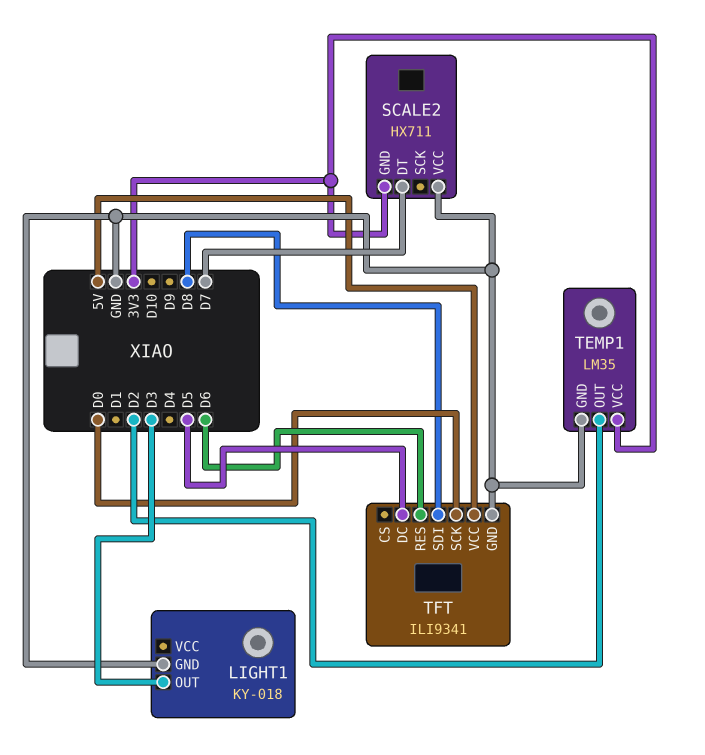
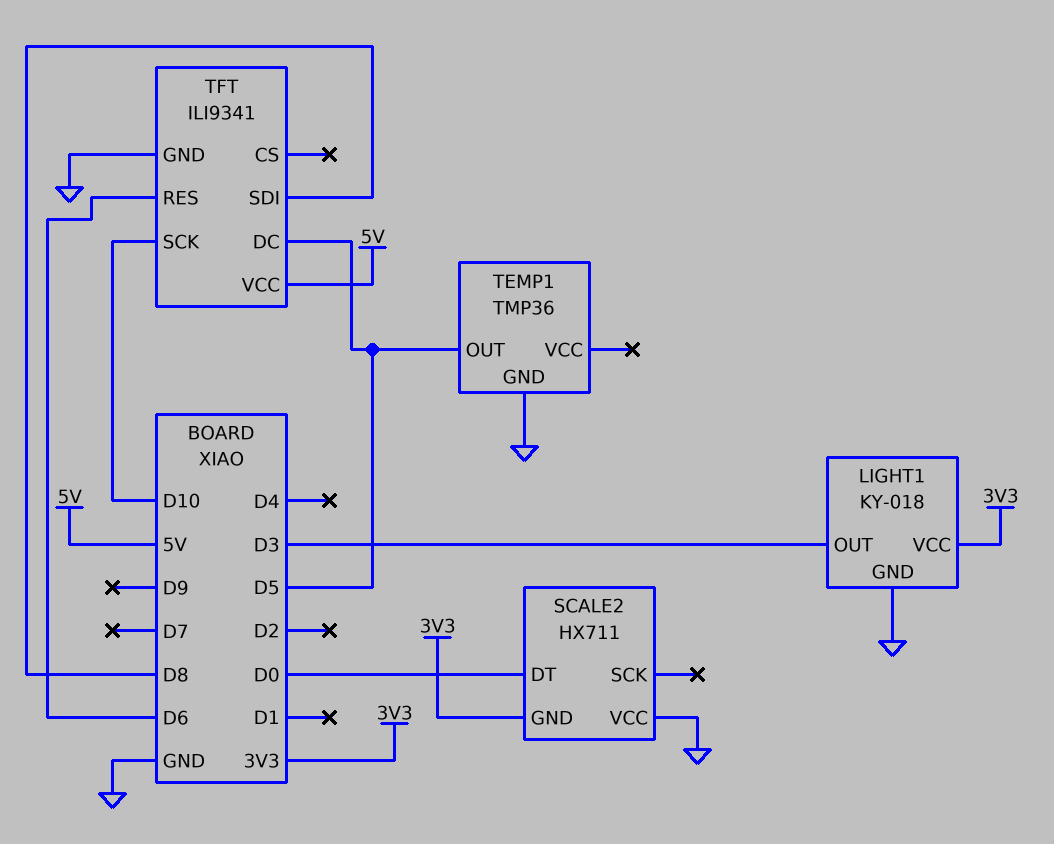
LIGHT1 pin VCC: none -> 3V3
SCALE2 pin DT: D7 -> D0
TEMP1: LM35 -> TMP36
TEMP1 pin OUT: D2 -> D5
TEMP1 pin VCC: 3V3 -> none
TFT pin SCK: D0 -> D10

